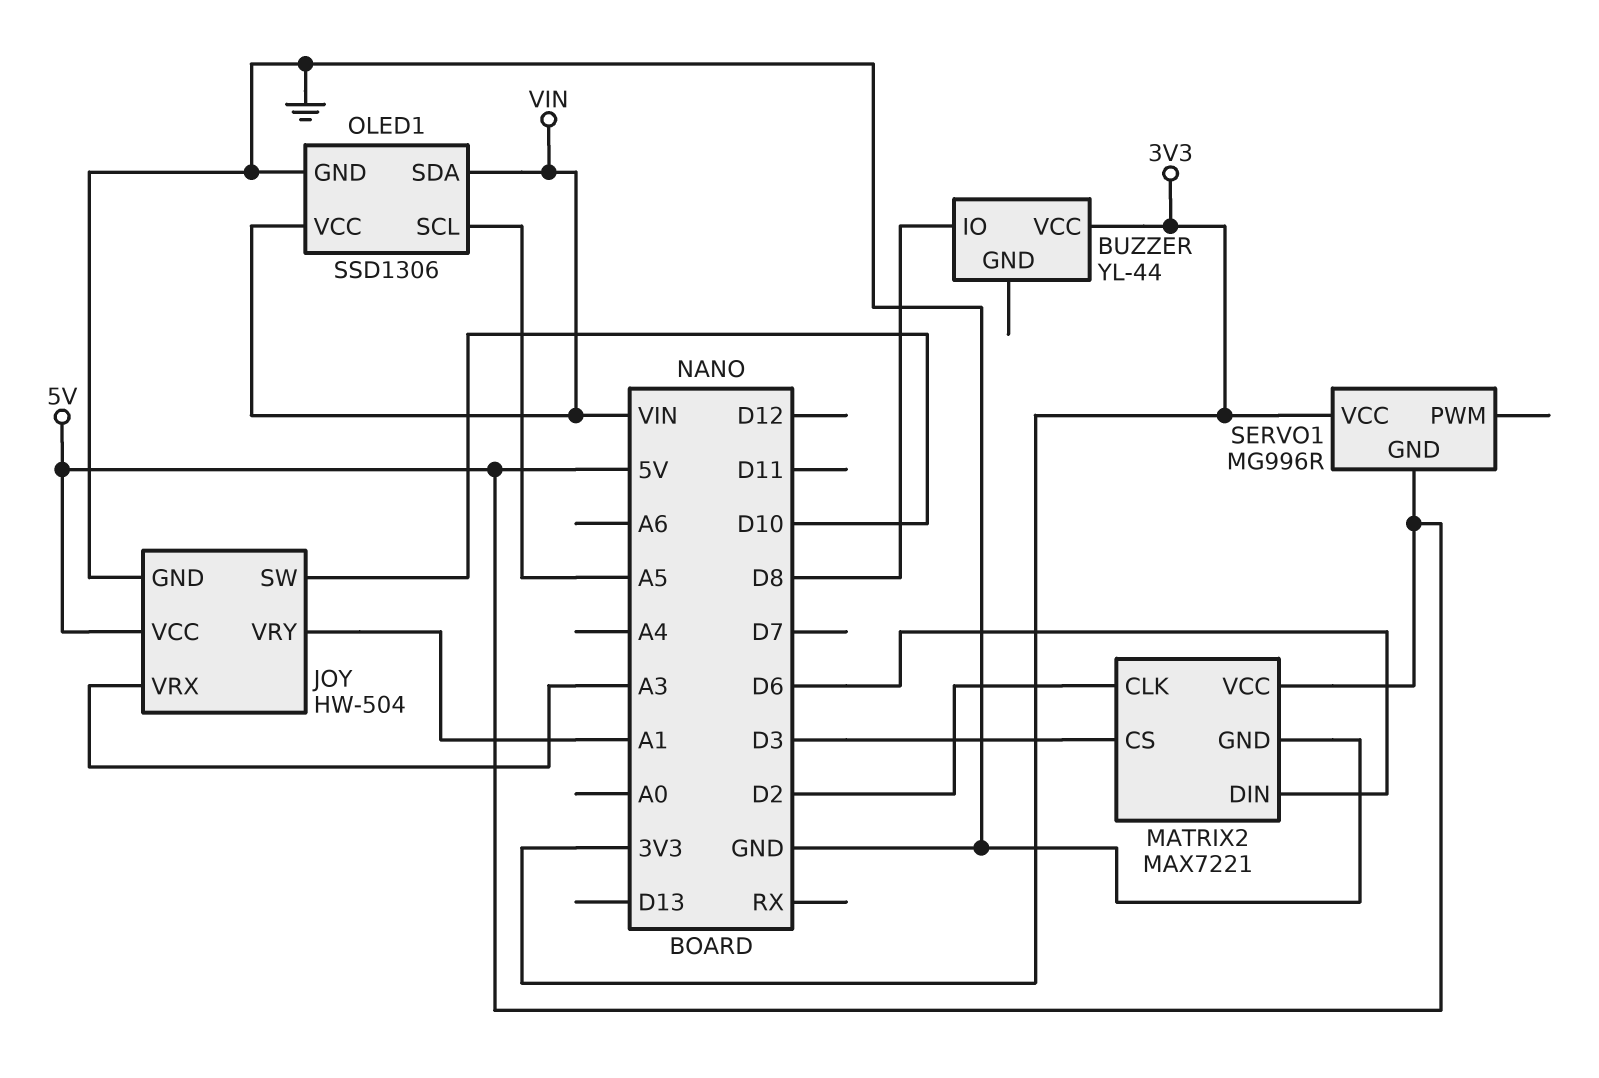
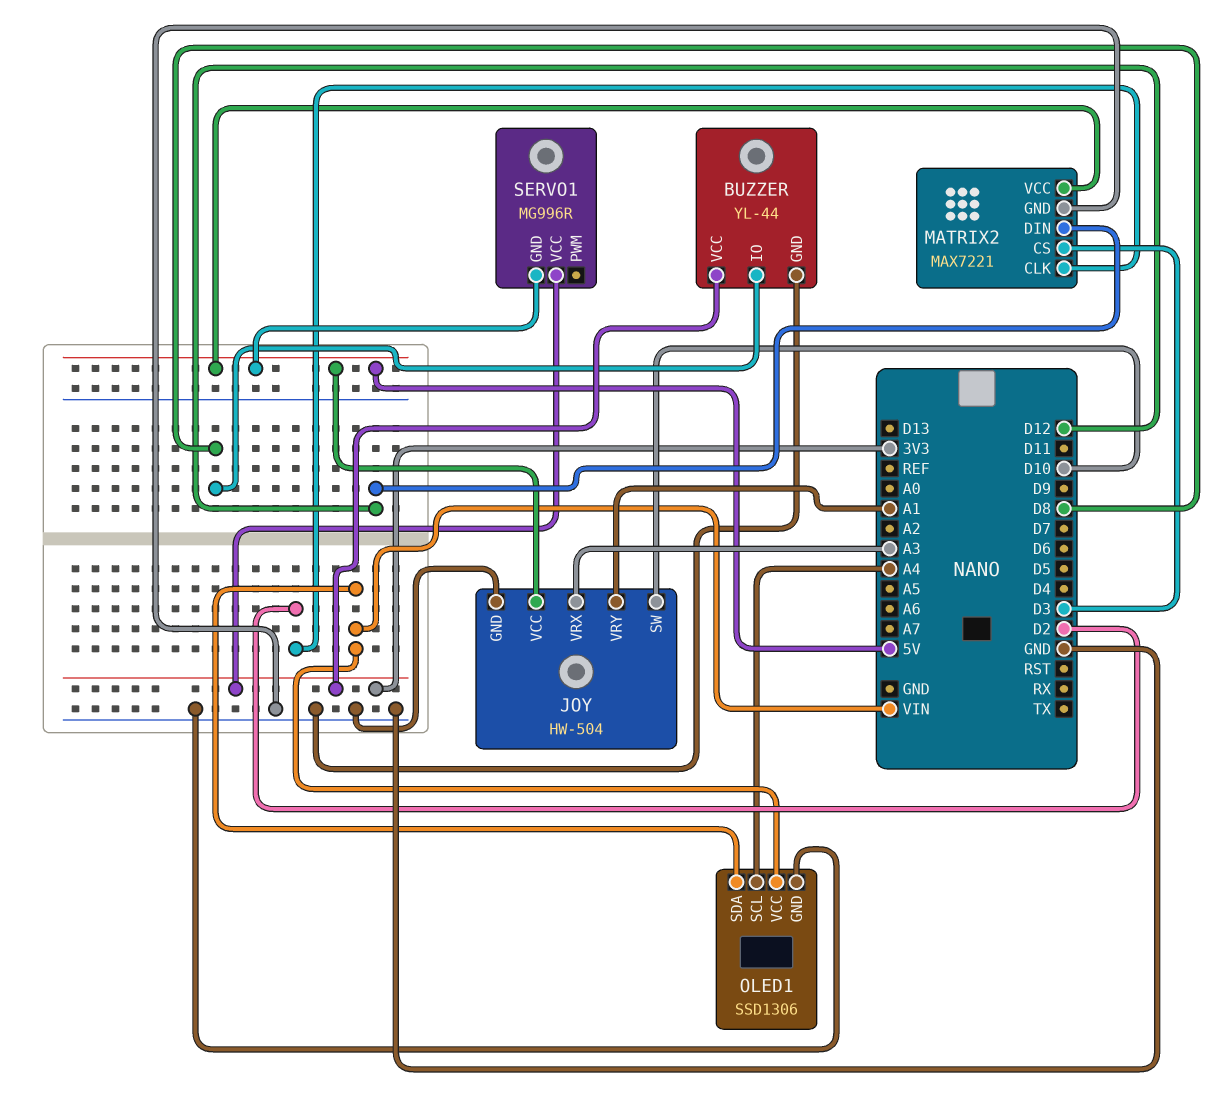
BUZZER pin GND: none -> GND
MATRIX2 pin DIN: D6 -> D12
OLED1 pin SCL: A5 -> A4

